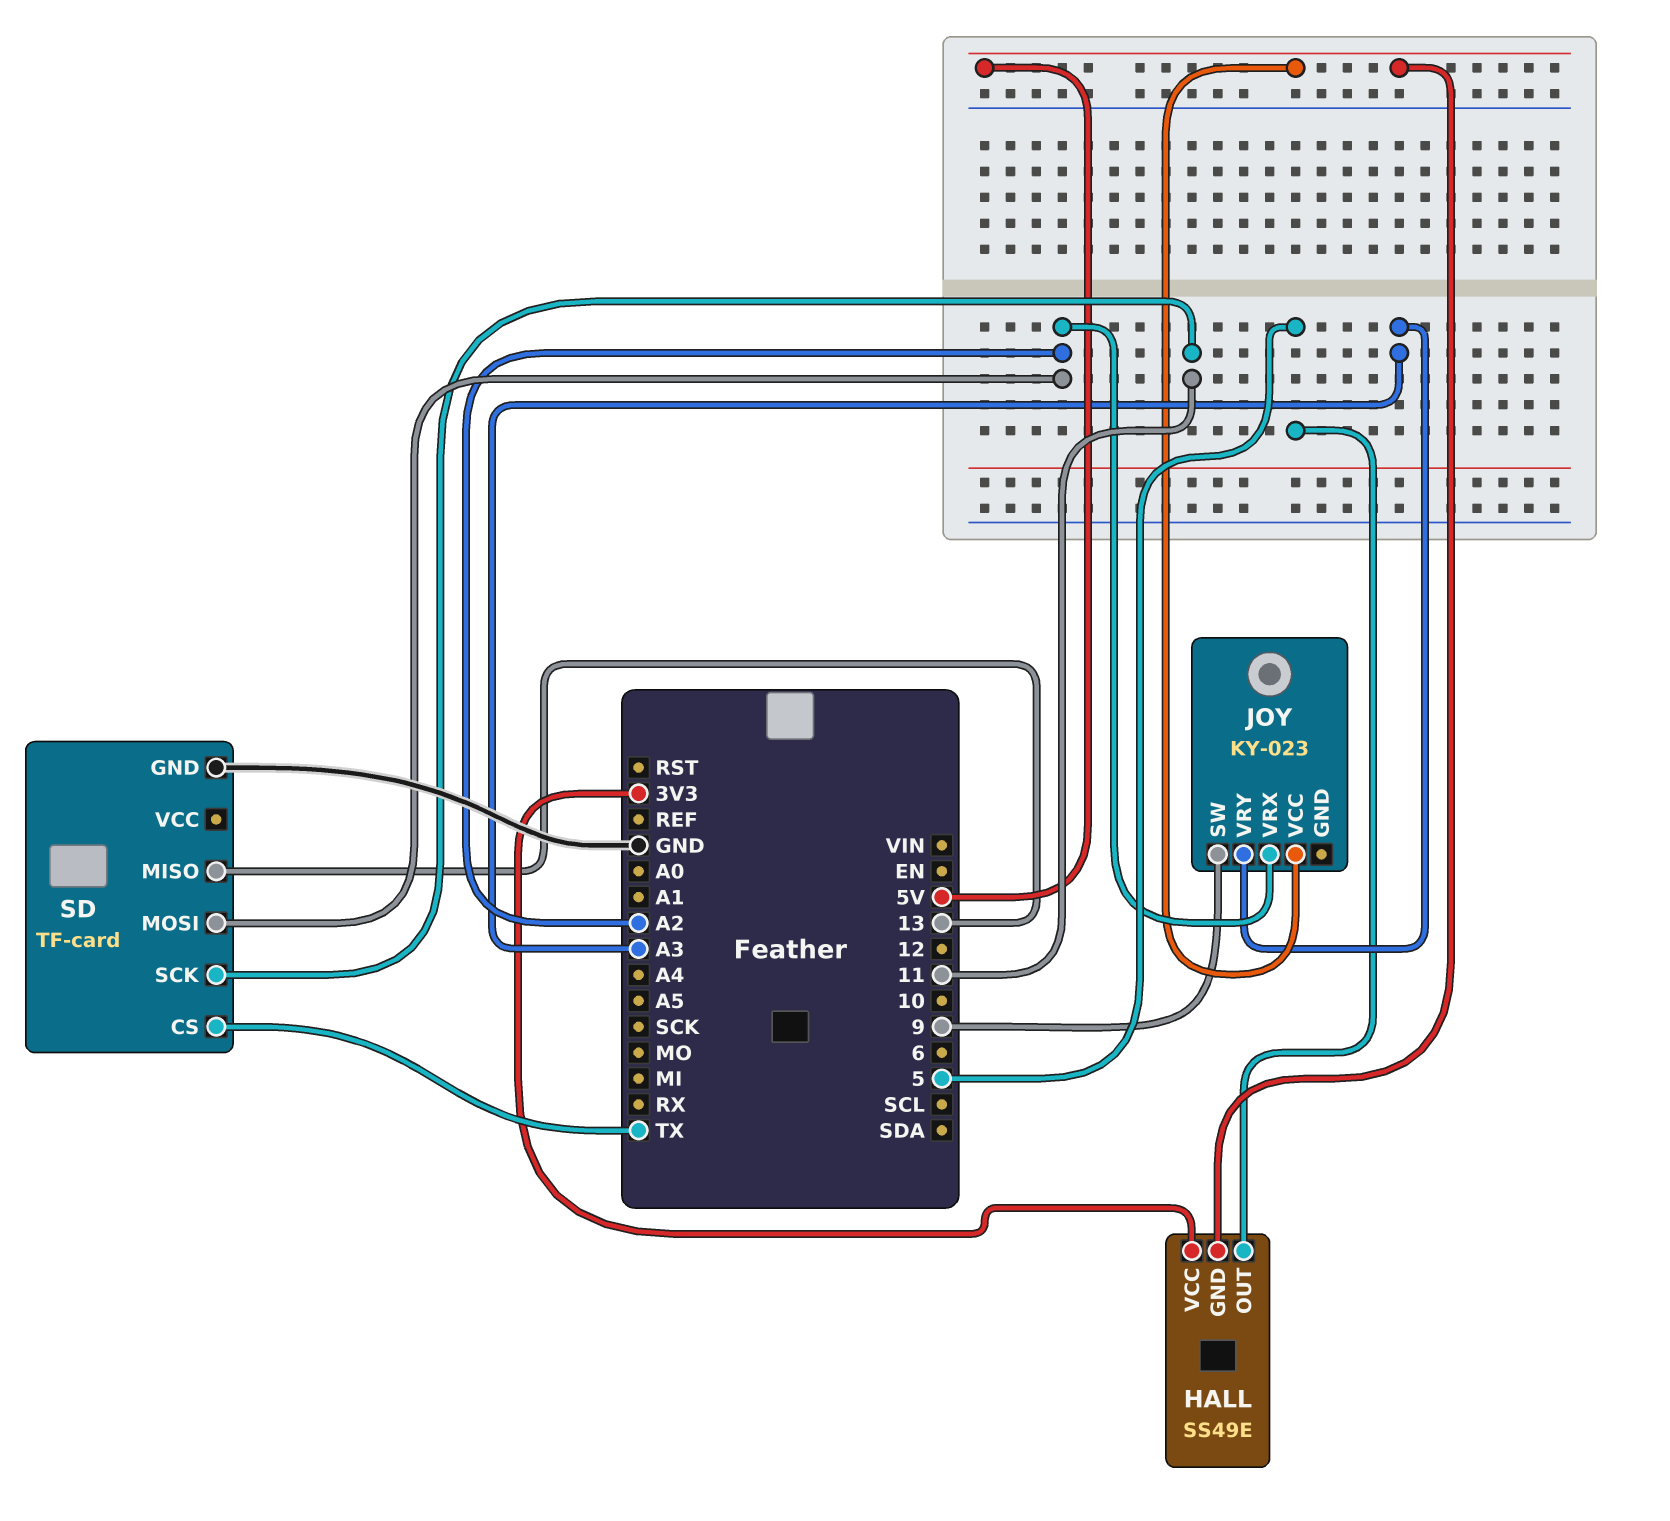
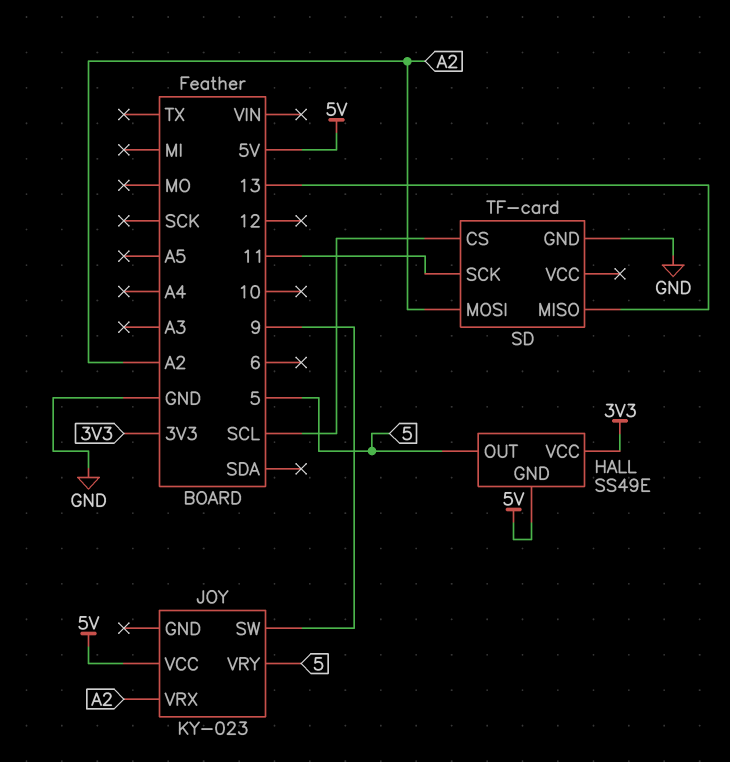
JOY pin VRY: A3 -> 5
SD pin CS: TX -> SCL

